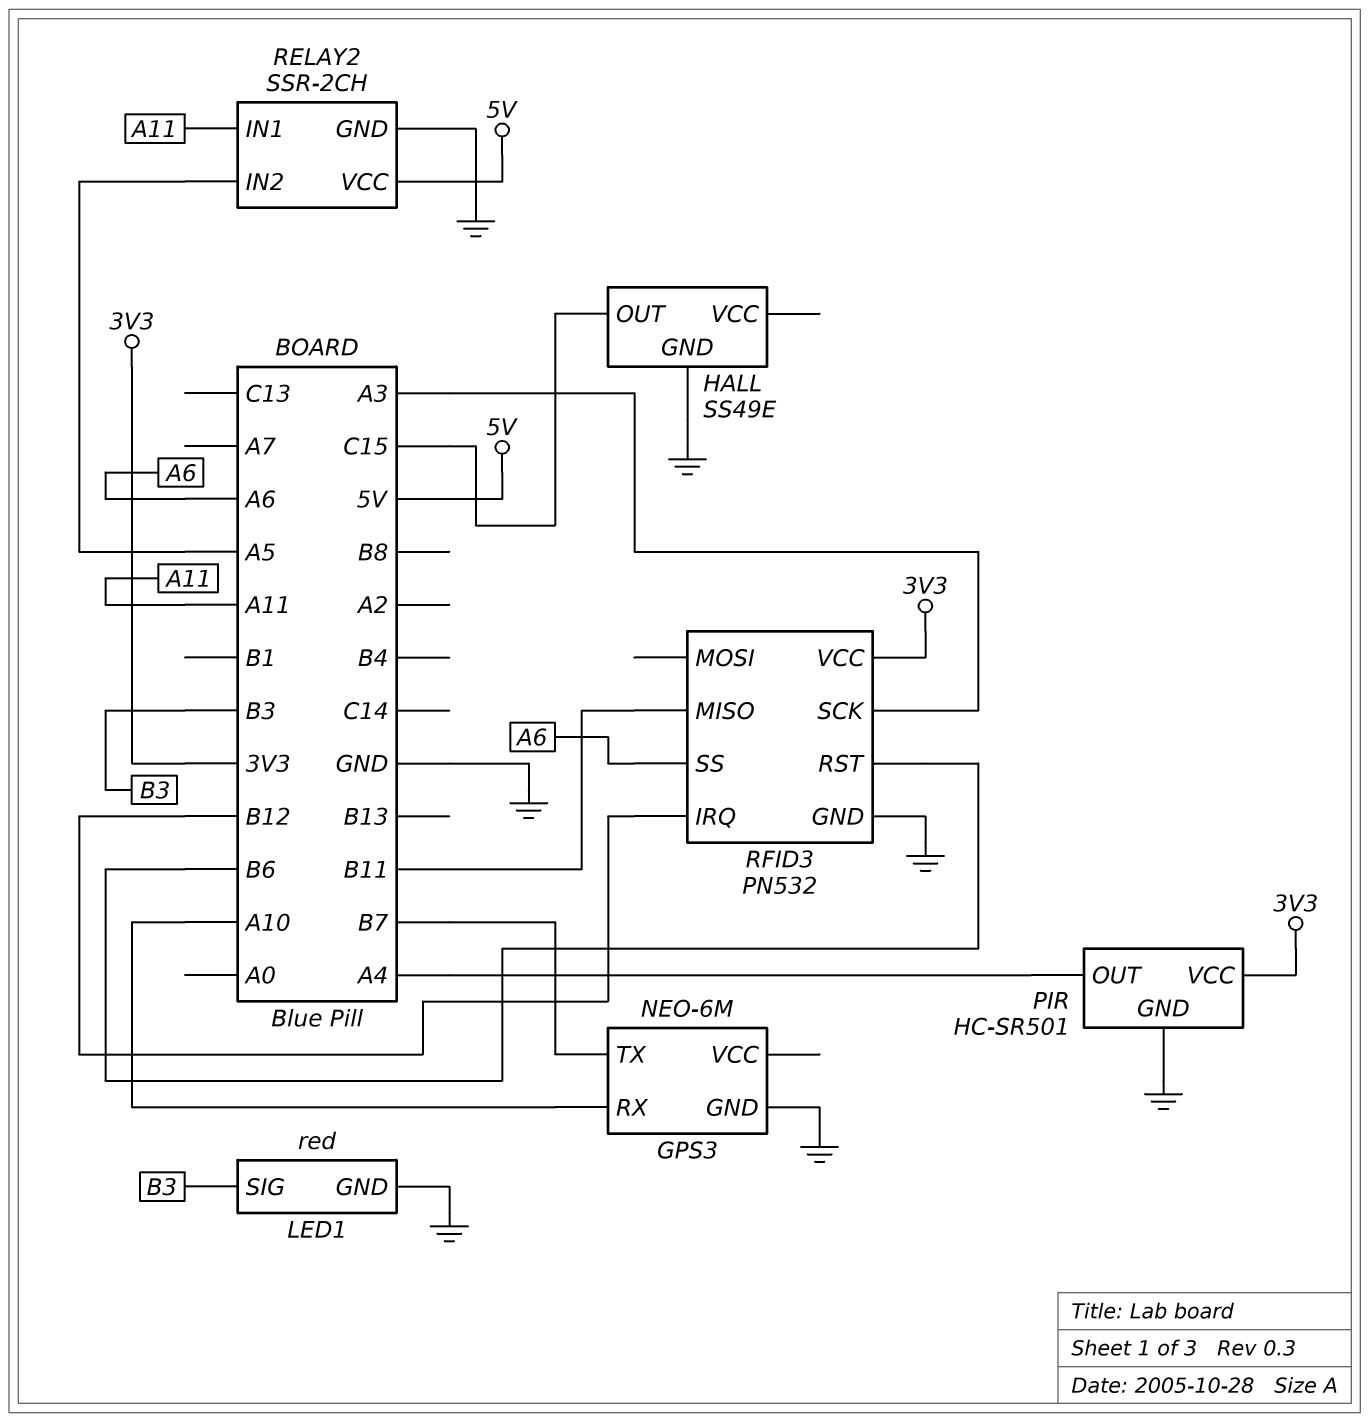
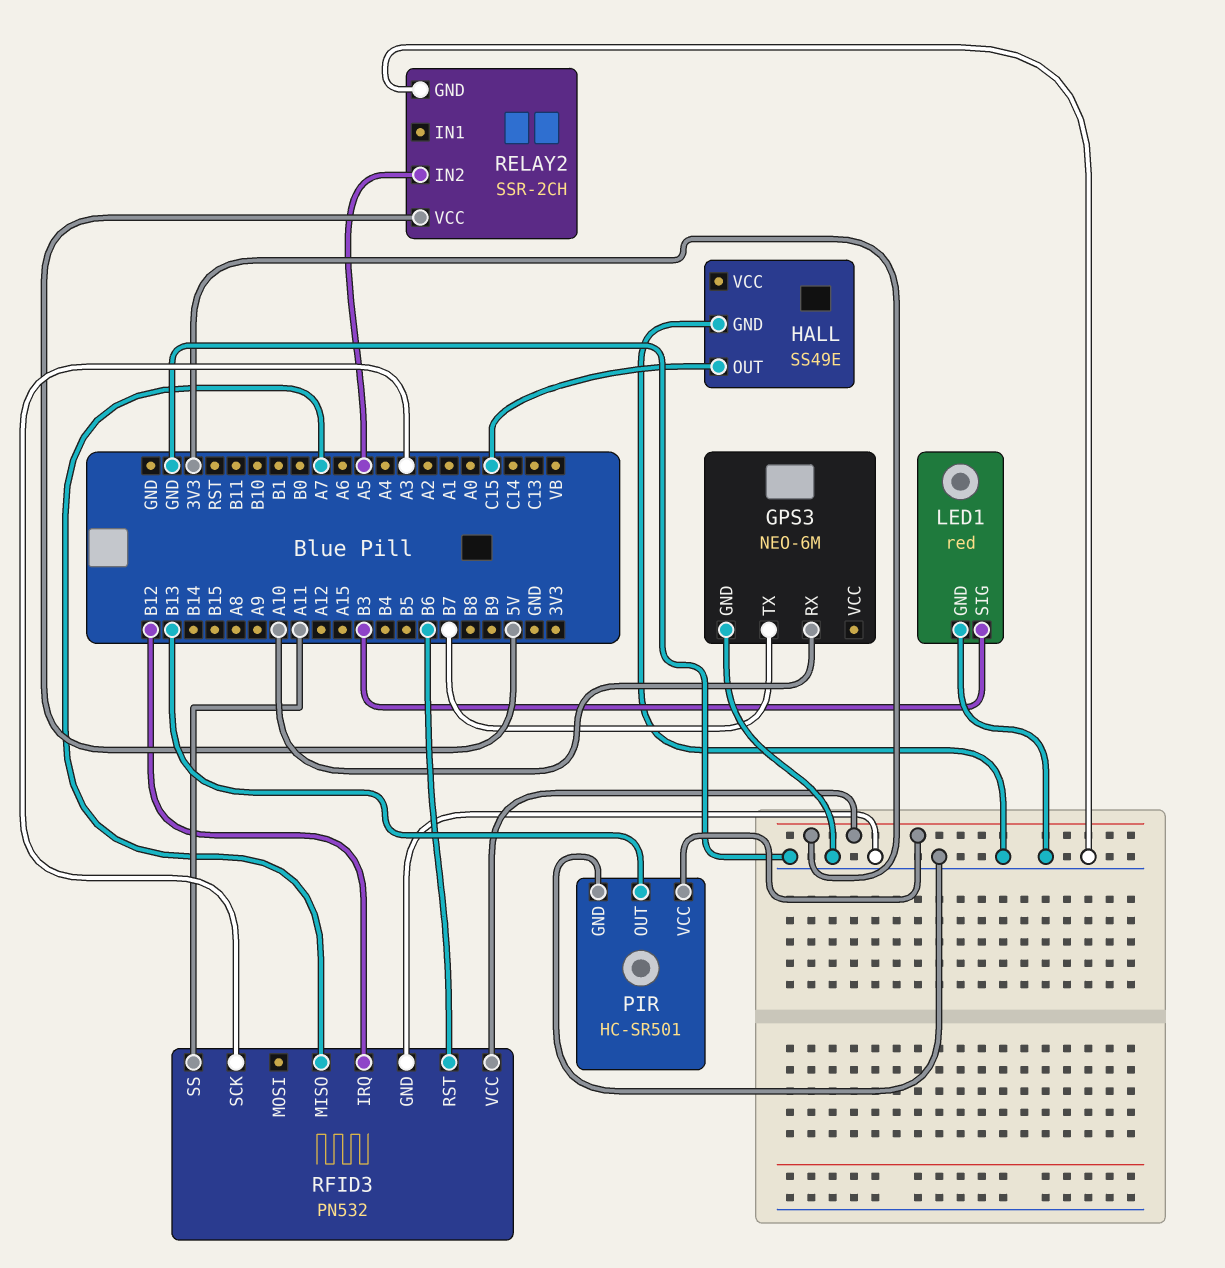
PIR pin OUT: A4 -> B13
RELAY2 pin IN1: A11 -> none
RFID3 pin MISO: B11 -> A7
RFID3 pin SS: A6 -> A11

